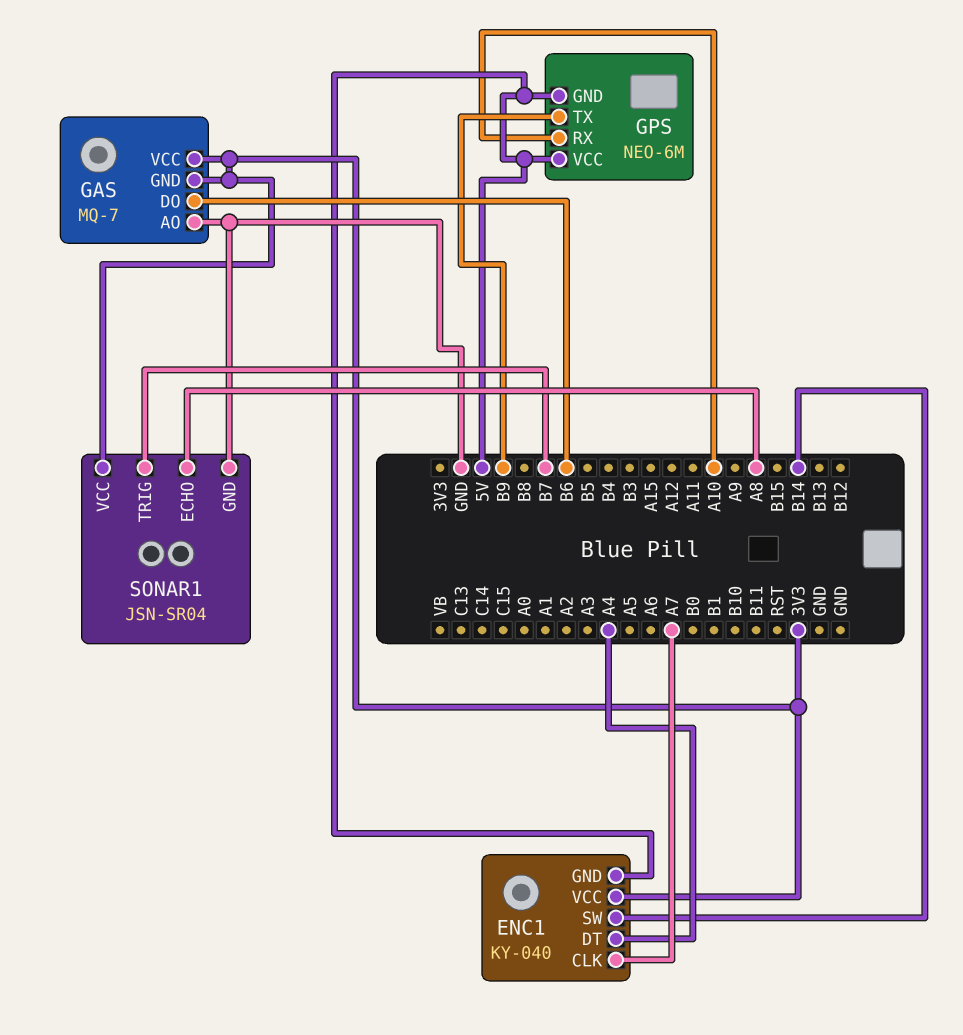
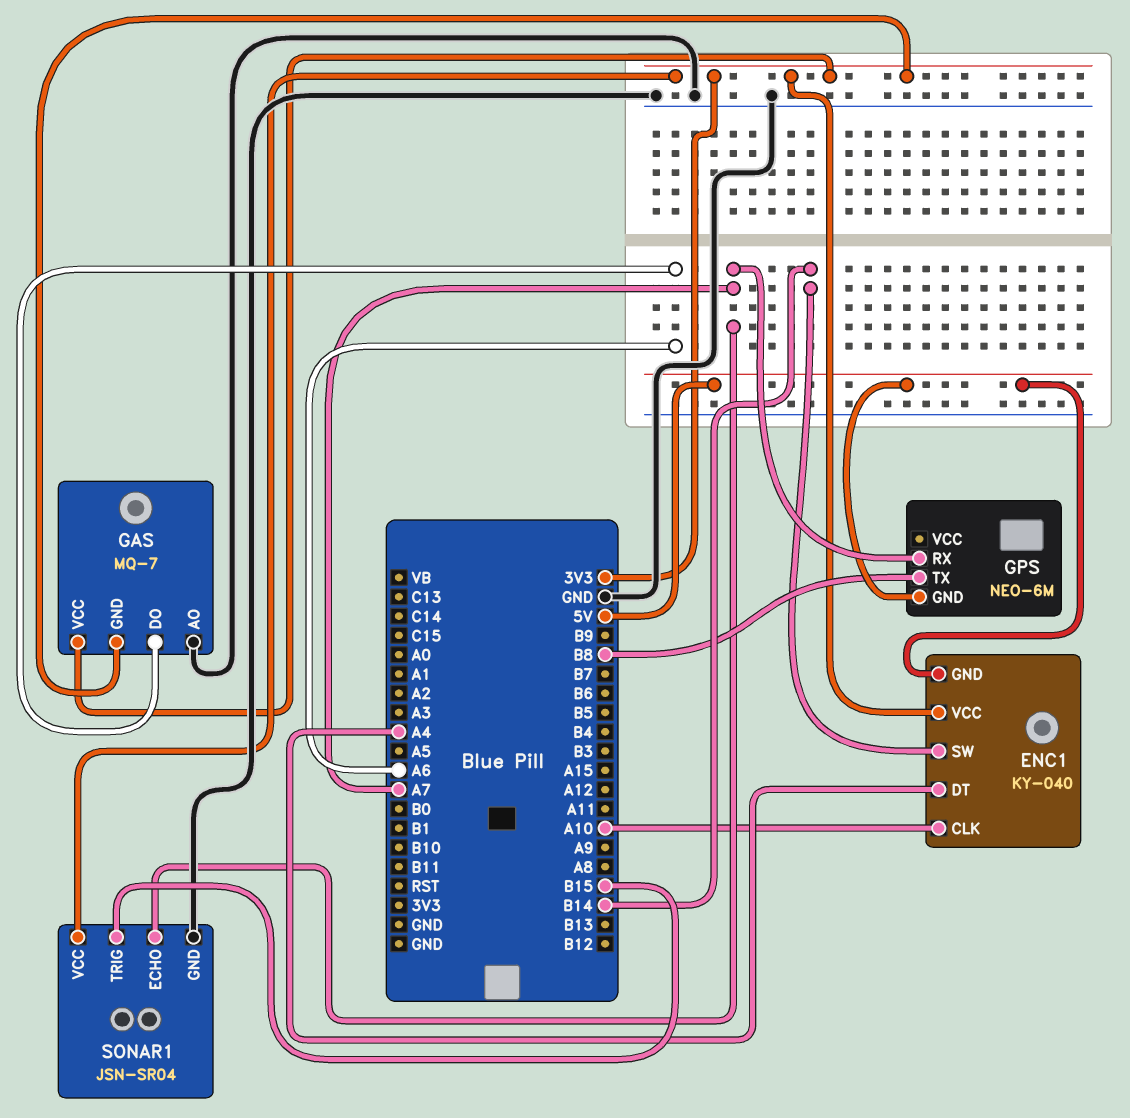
ENC1 pin CLK: A7 -> A10
GAS pin DO: B6 -> A6
GPS pin RX: A10 -> A7
GPS pin TX: B9 -> B8
GPS pin VCC: 5V -> none
SONAR1 pin ECHO: A8 -> A7
SONAR1 pin TRIG: B7 -> B15

